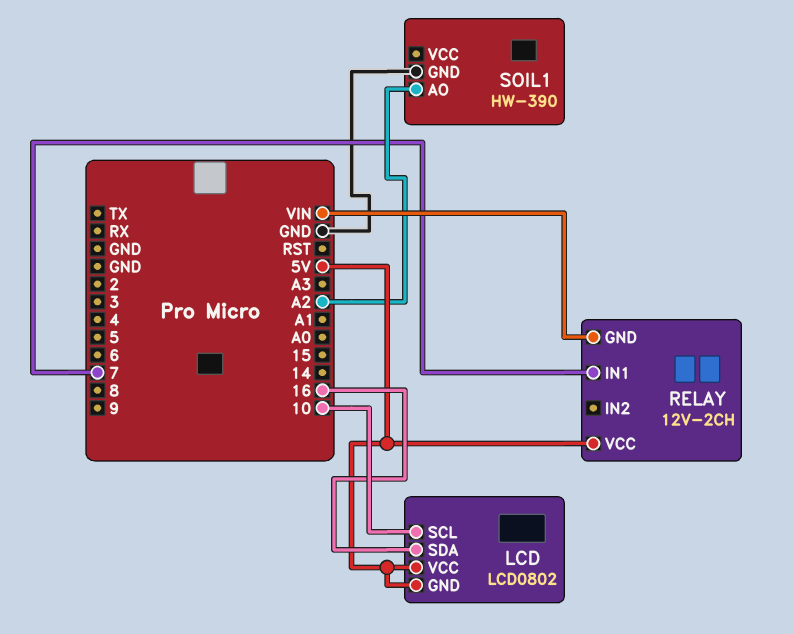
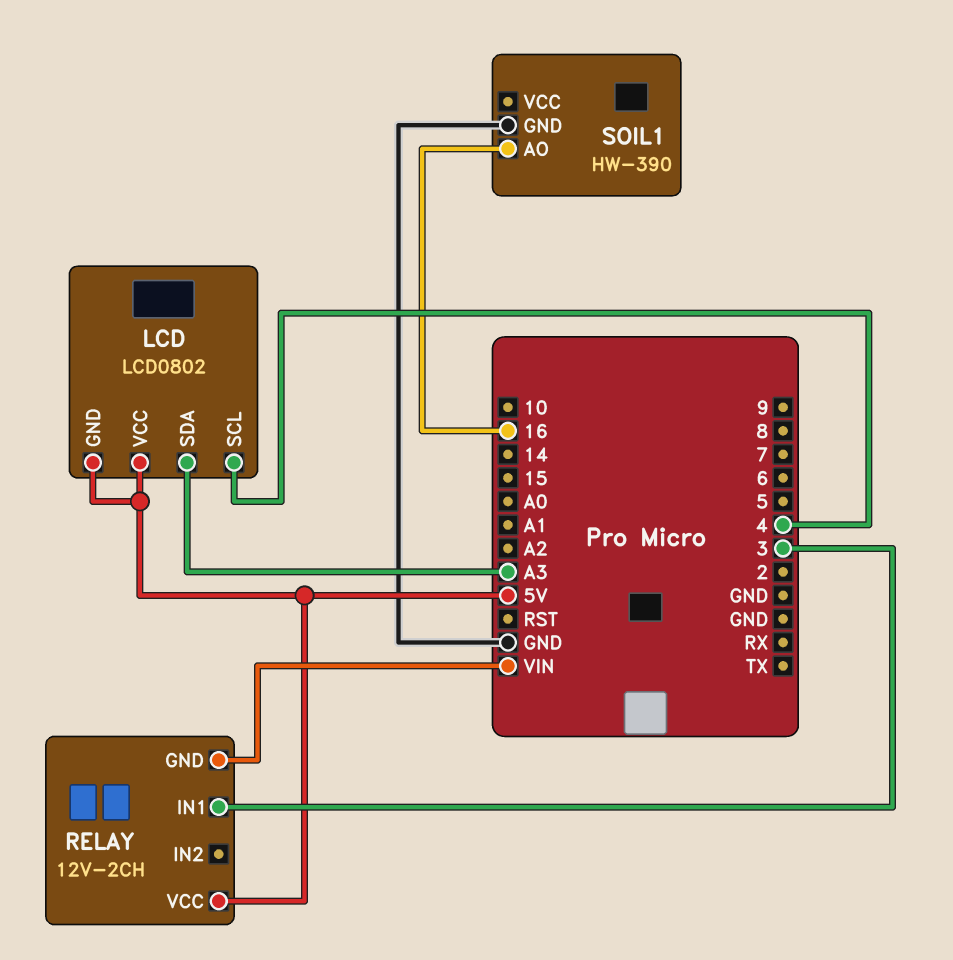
LCD pin SCL: 10 -> 4
LCD pin SDA: 16 -> A3
RELAY pin IN1: 7 -> 3
SOIL1 pin AO: A2 -> 16

